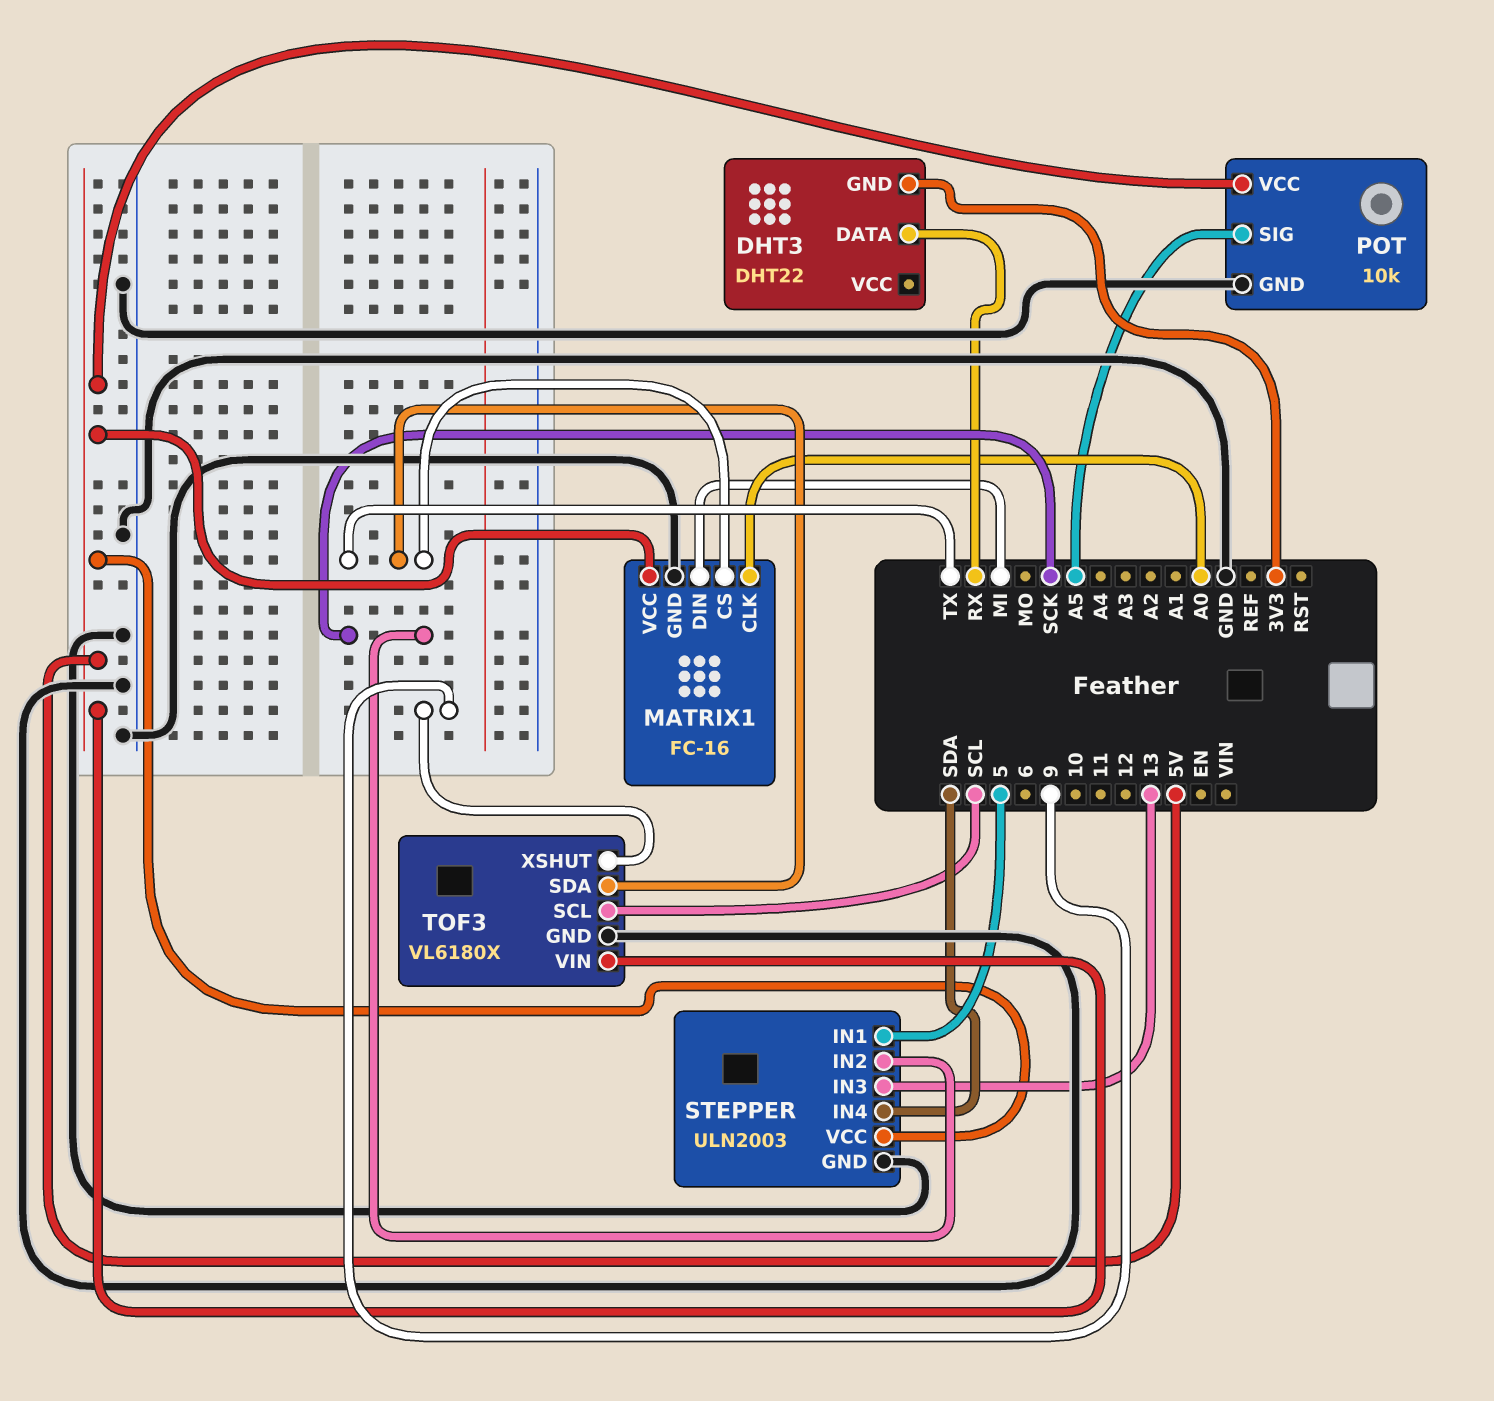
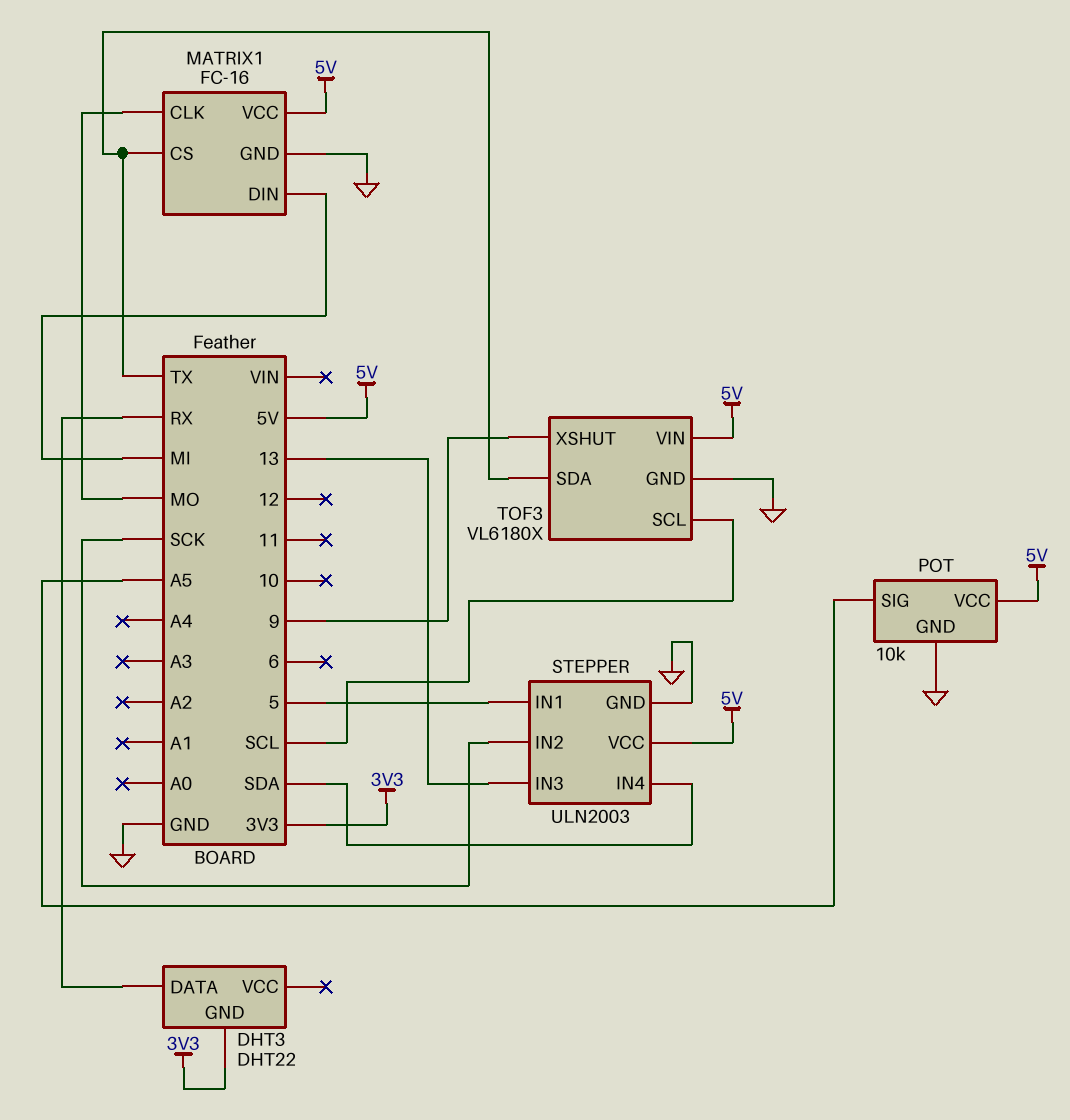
MATRIX1 pin CLK: A0 -> MO

